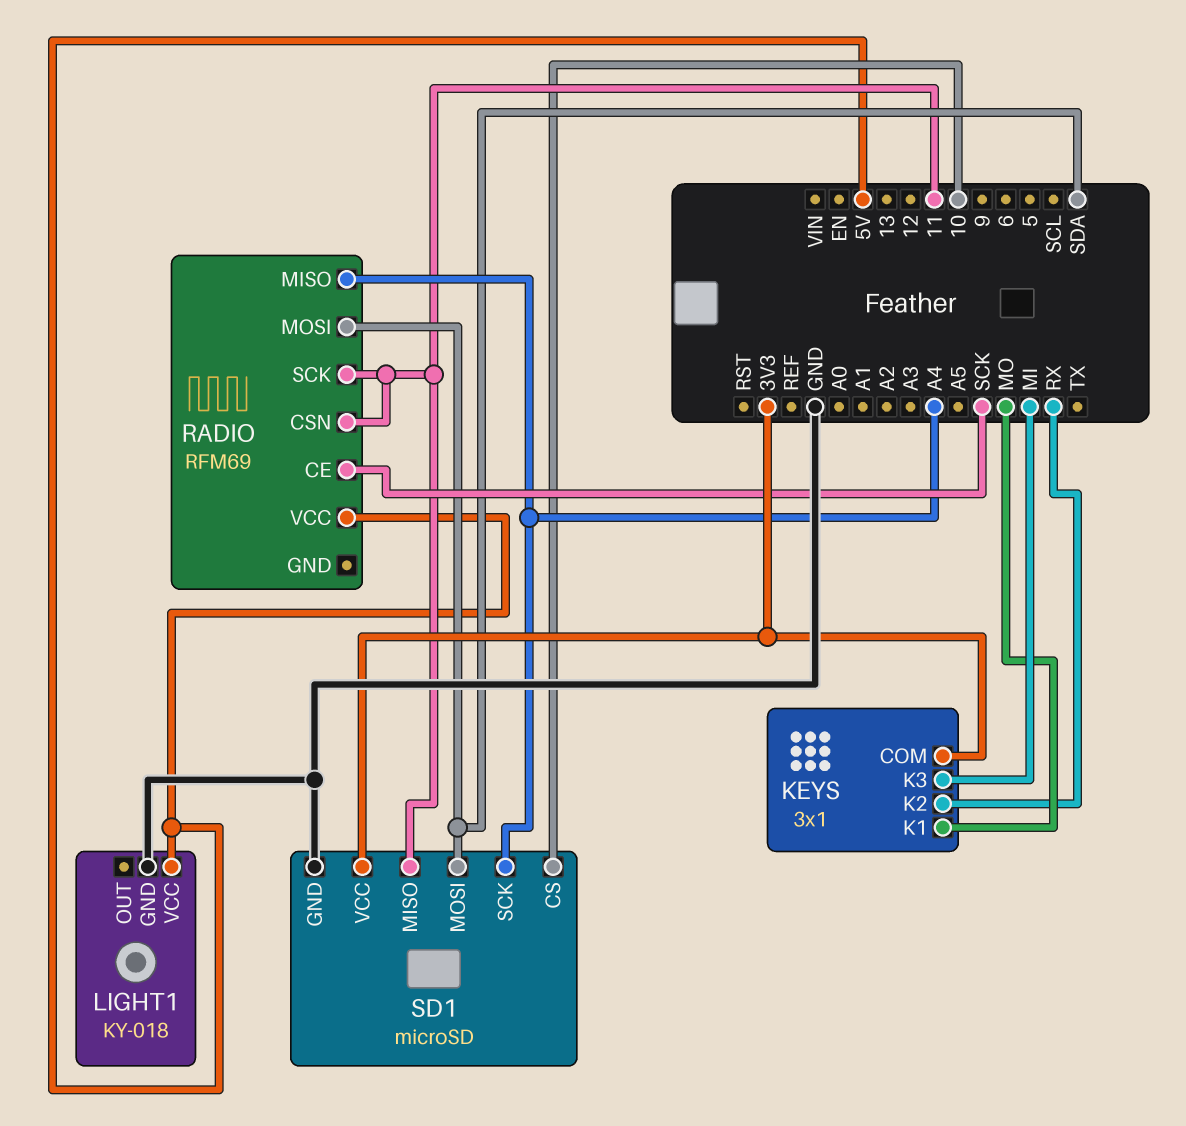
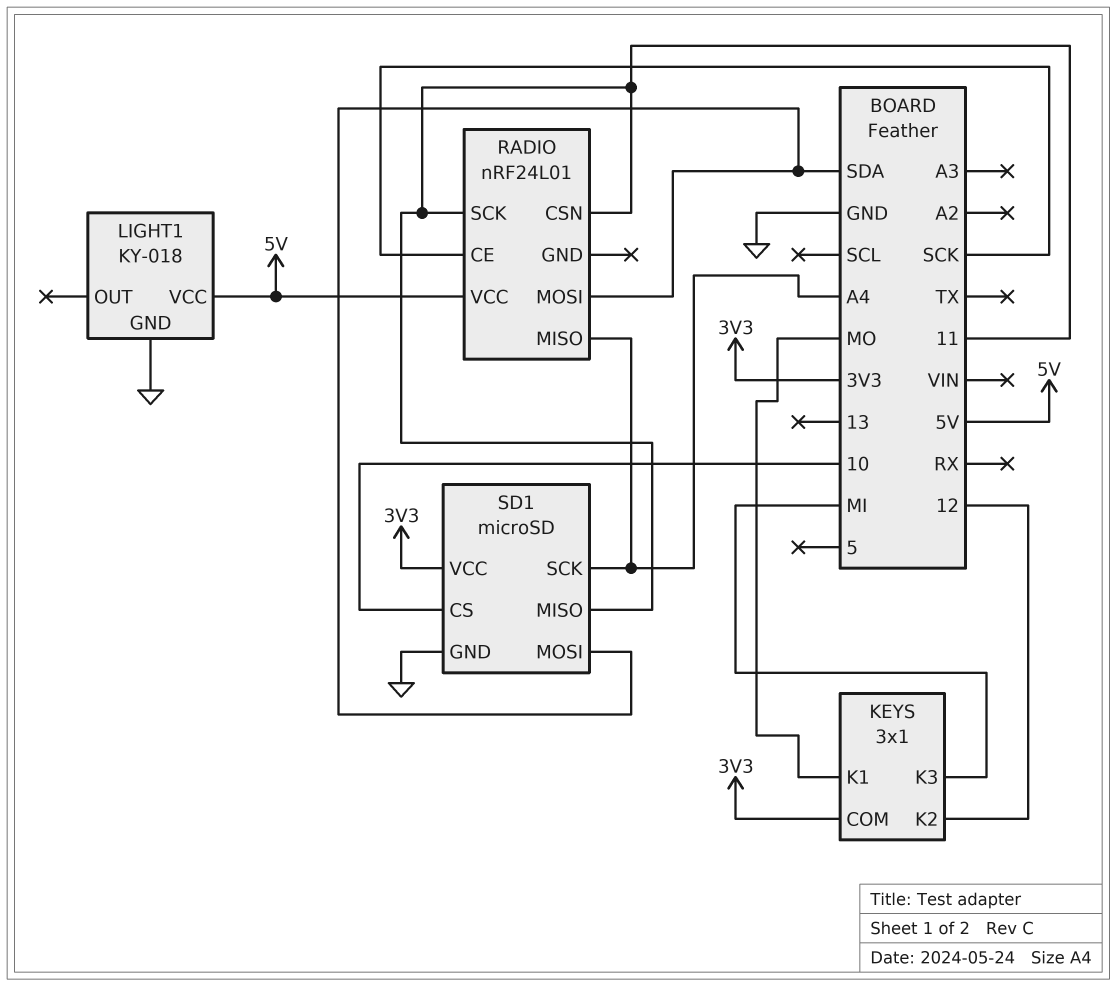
KEYS pin K2: RX -> 12
RADIO: RFM69 -> nRF24L01

